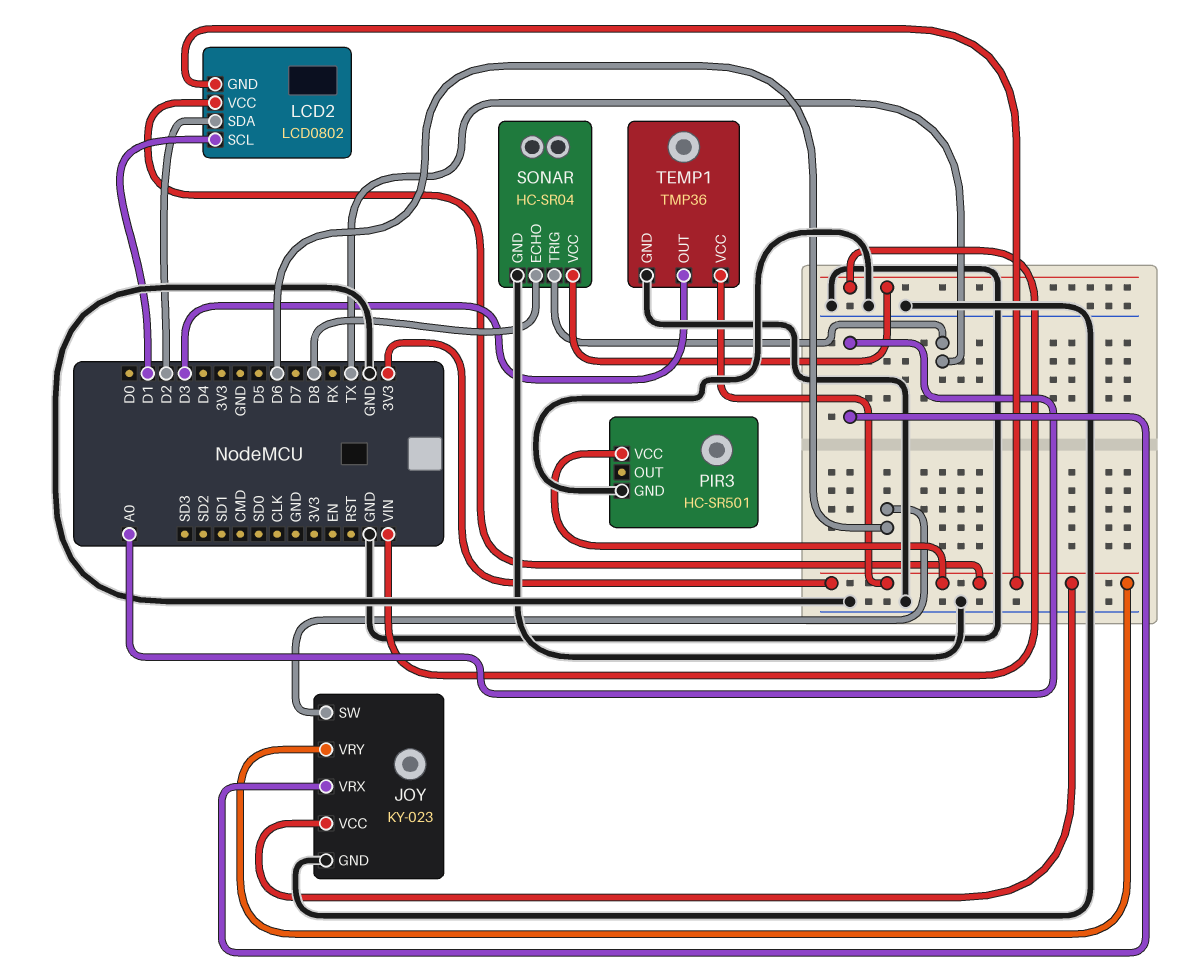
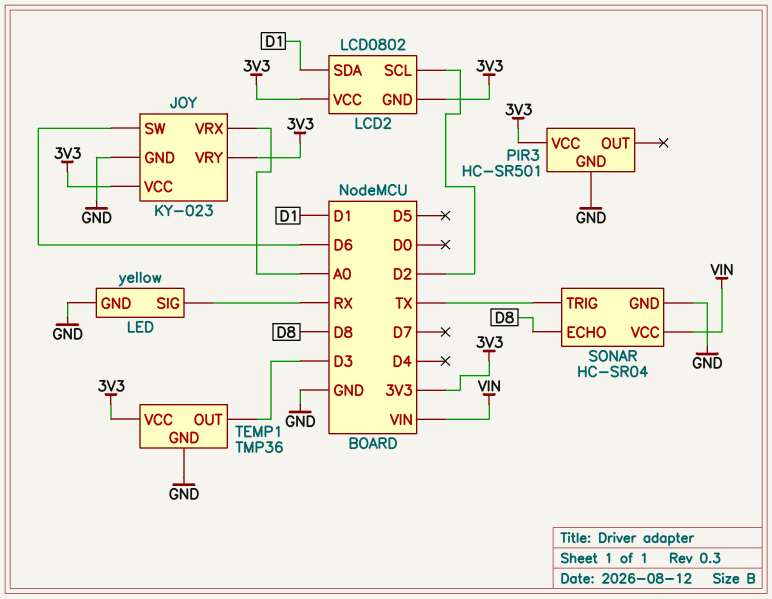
LCD2 pin SCL: D1 -> D2
LCD2 pin SDA: D2 -> D1
LED: none -> yellow
LED pin GND: none -> GND
LED pin SIG: none -> RX

